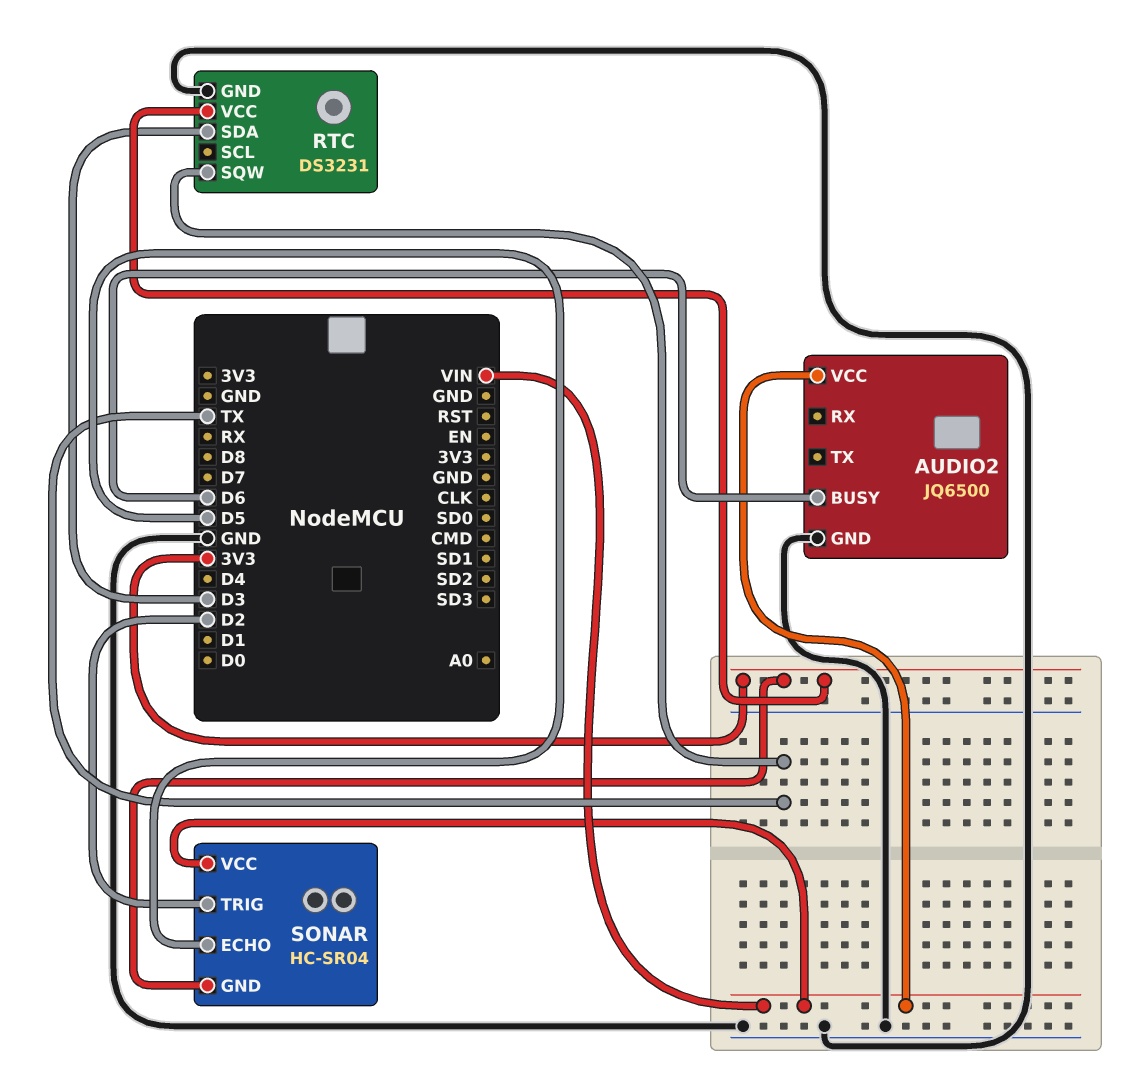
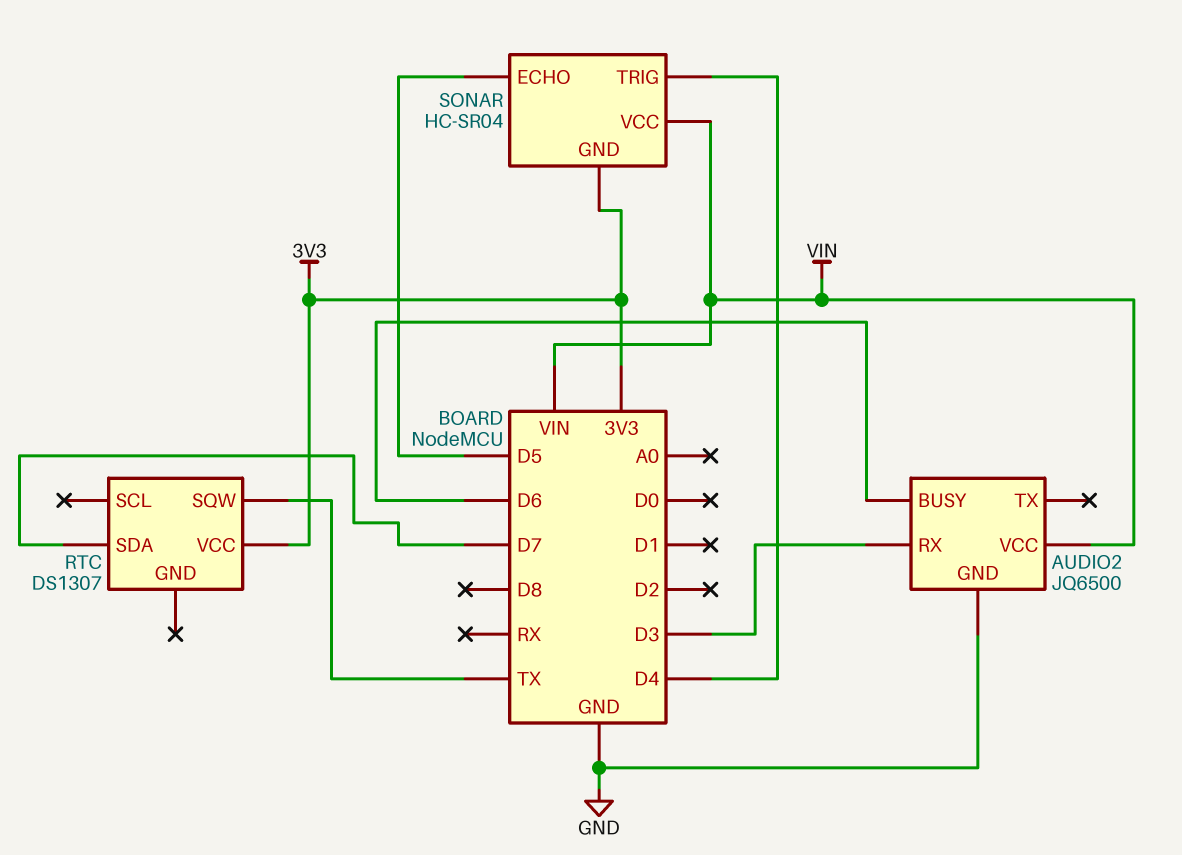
AUDIO2 pin RX: none -> D3
RTC: DS3231 -> DS1307
RTC pin GND: GND -> none
RTC pin SDA: D3 -> D7
SONAR pin TRIG: D2 -> D4

